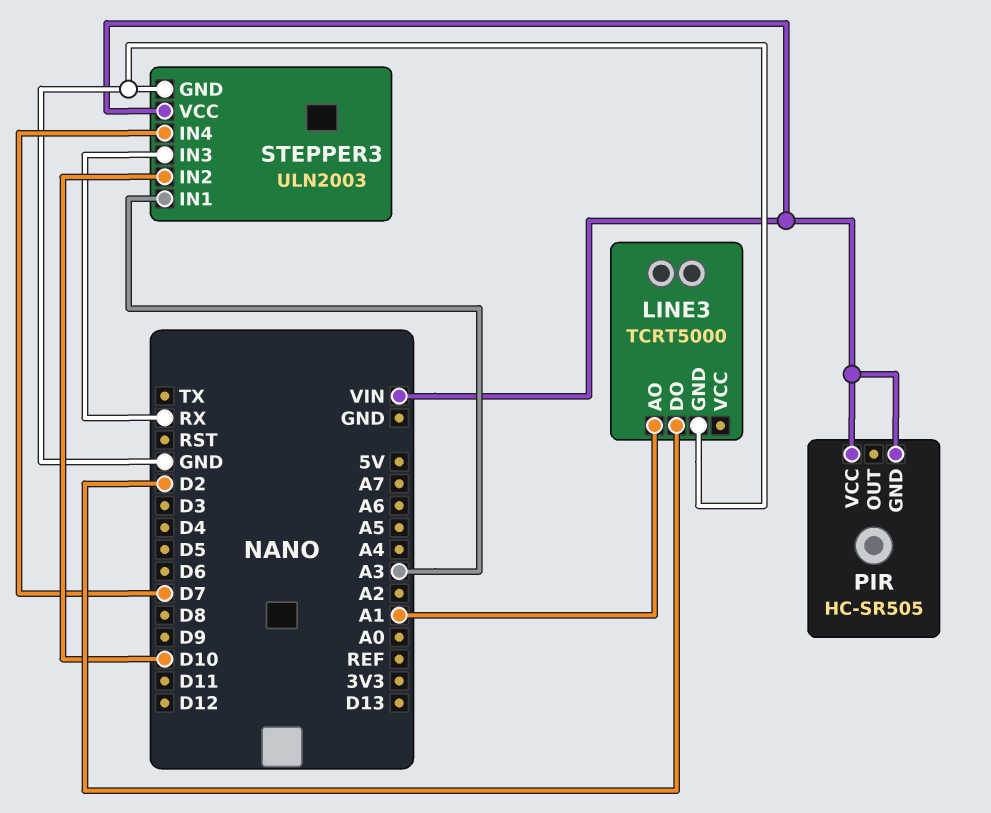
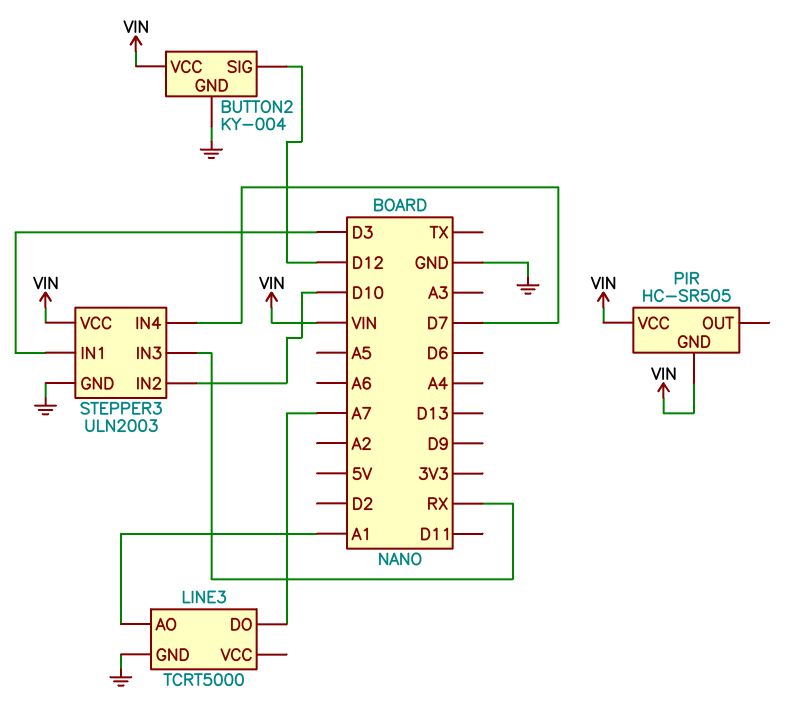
BUTTON2: none -> KY-004
BUTTON2 pin GND: none -> GND
BUTTON2 pin SIG: none -> D12
BUTTON2 pin VCC: none -> VIN
LINE3 pin DO: D2 -> A7
STEPPER3 pin IN1: A3 -> D3

